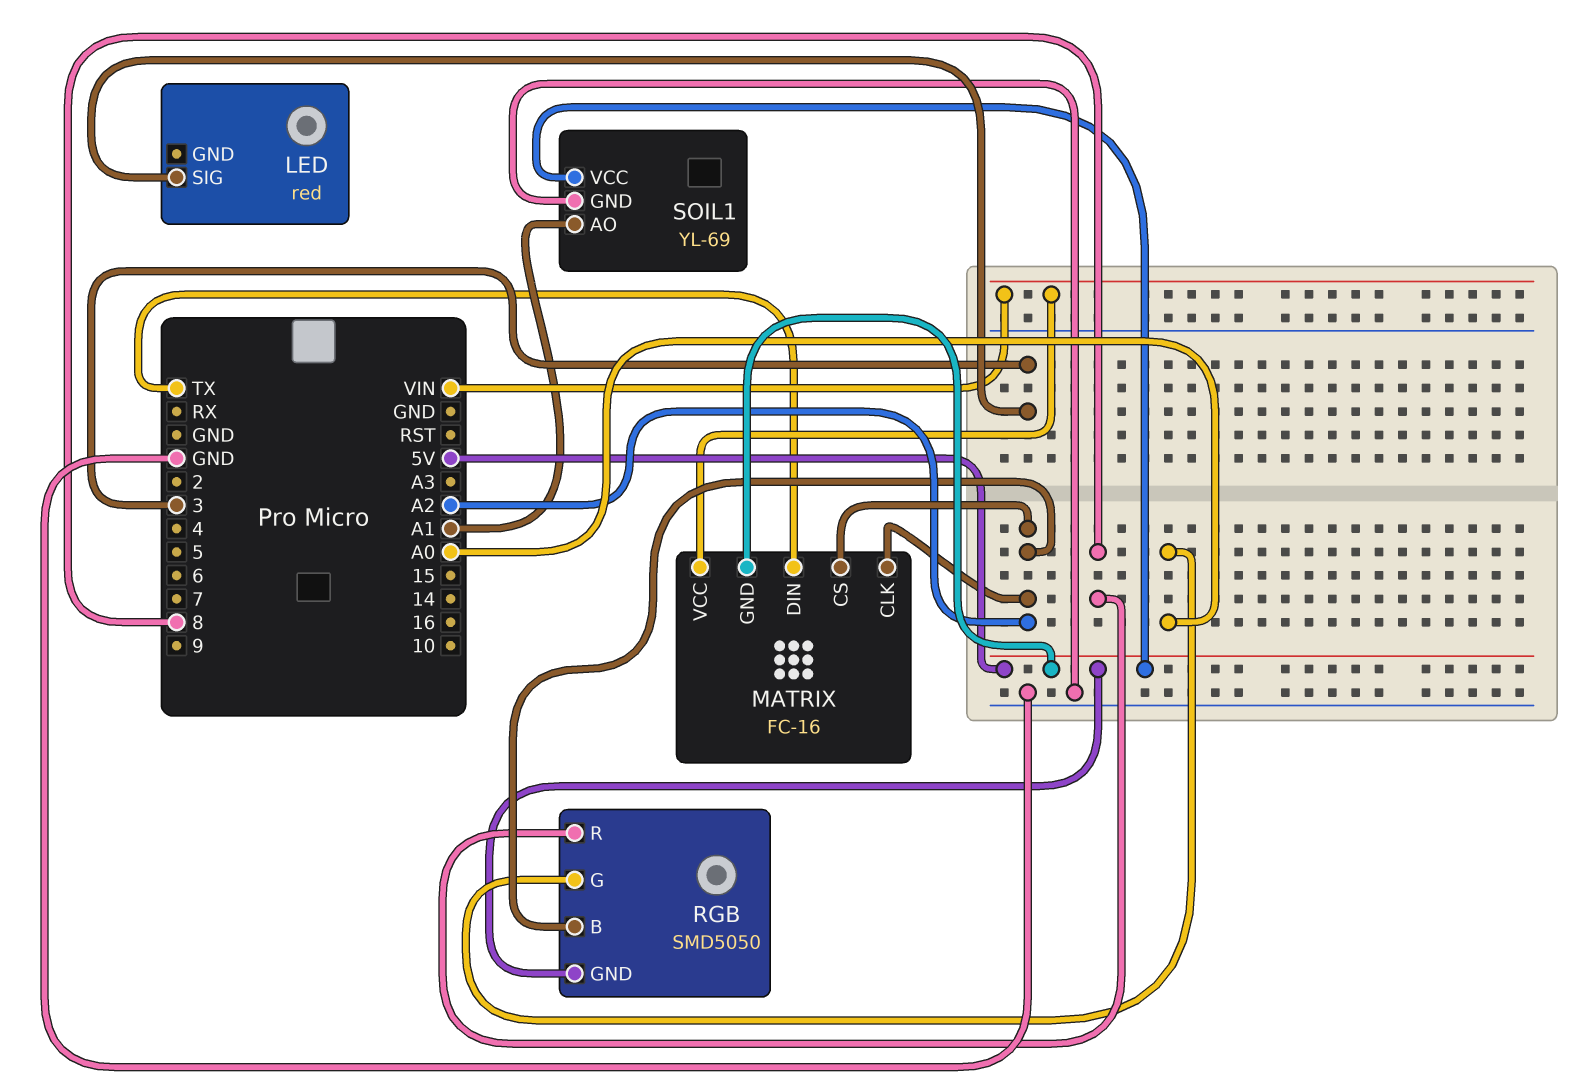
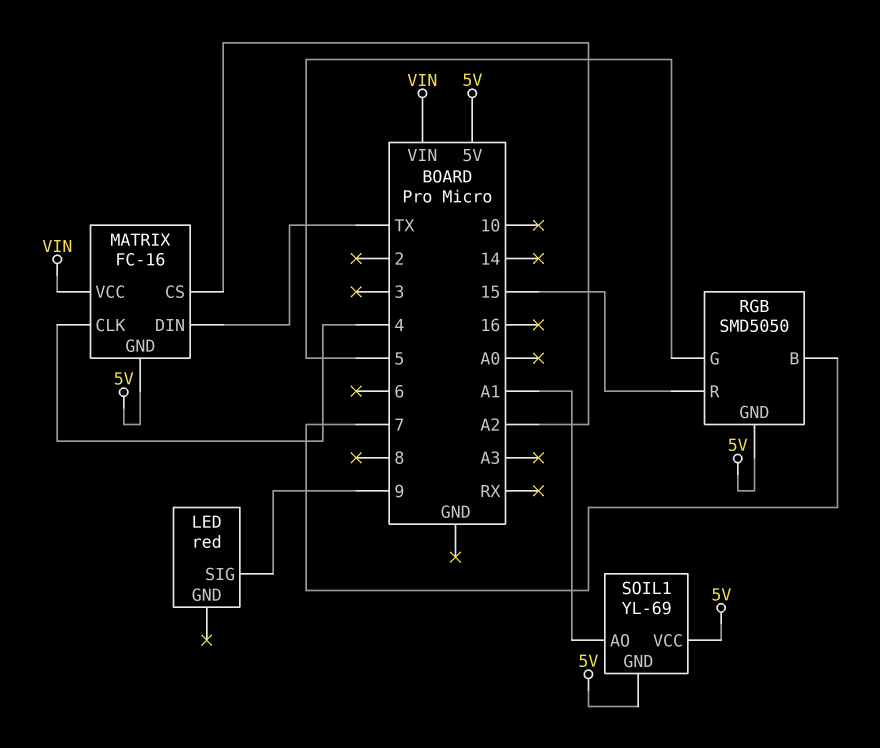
LED pin SIG: 3 -> 9
MATRIX pin CLK: A2 -> 4
RGB pin B: A2 -> 7
RGB pin G: A0 -> 5
RGB pin R: 8 -> 15
SOIL1 pin GND: GND -> 5V

